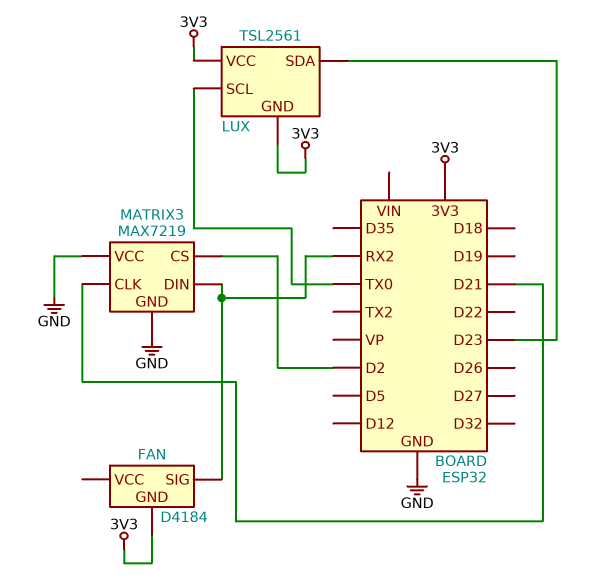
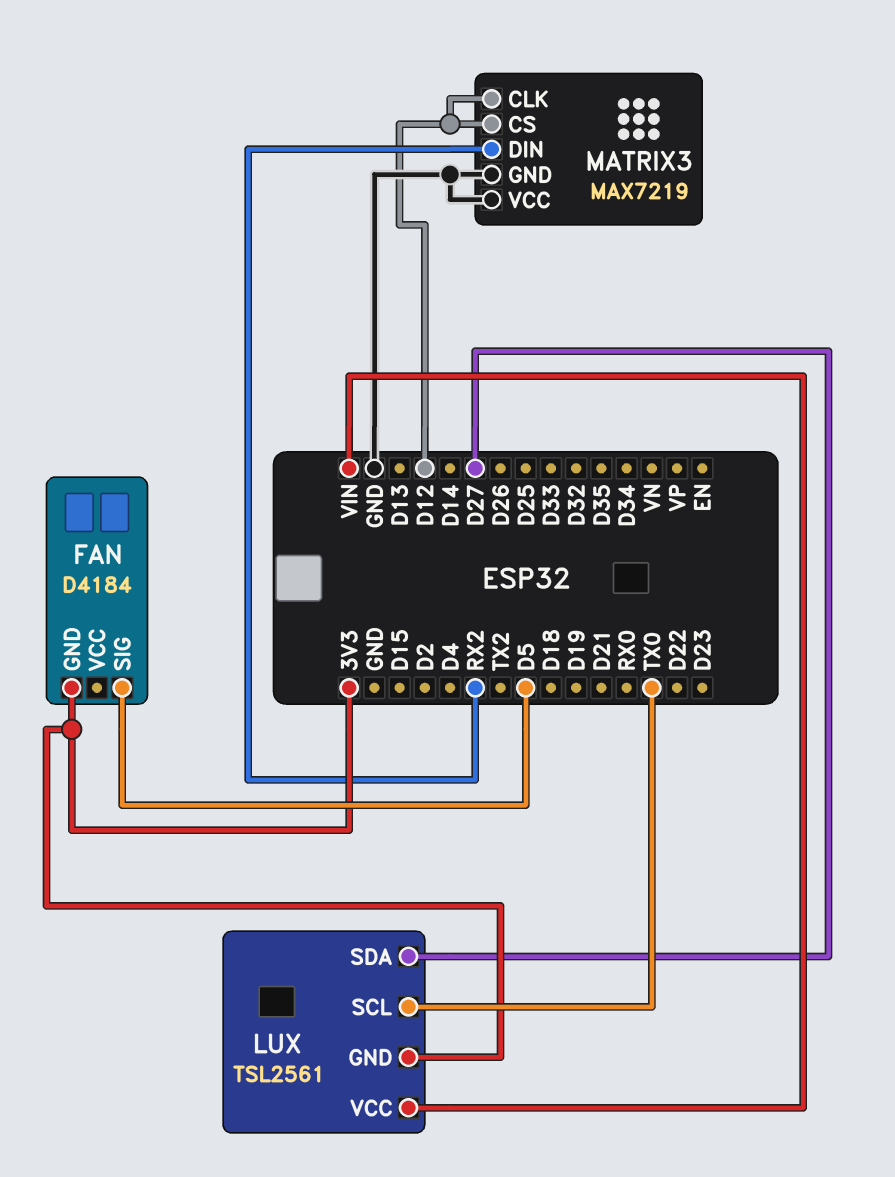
FAN pin SIG: RX2 -> D5
LUX pin SDA: D23 -> D27
LUX pin VCC: 3V3 -> VIN
MATRIX3 pin CLK: D21 -> D12
MATRIX3 pin CS: D2 -> D12

